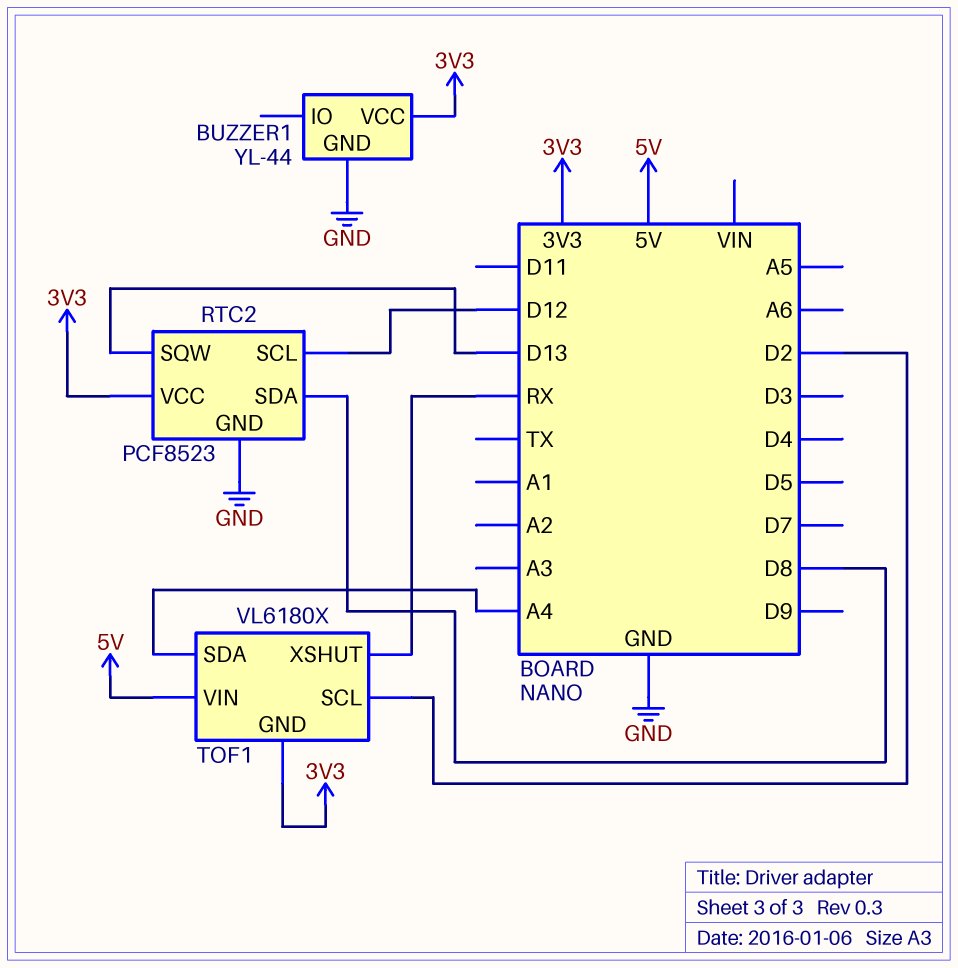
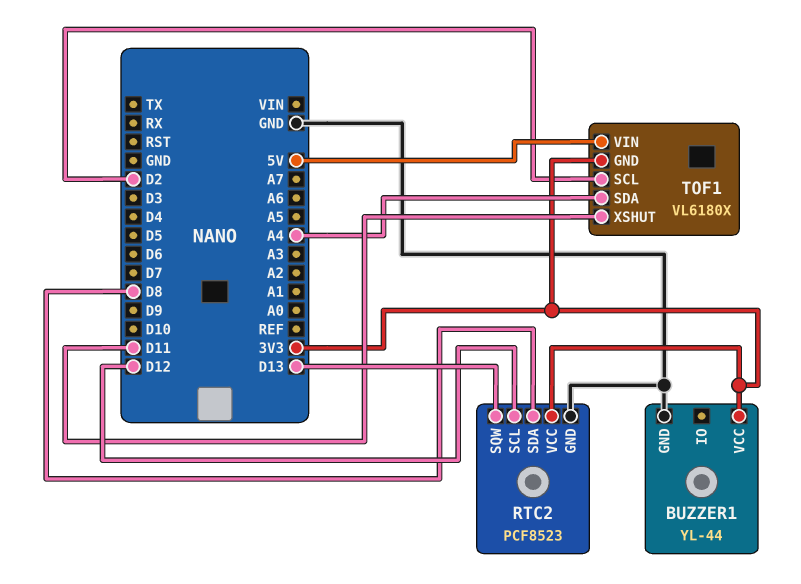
TOF1 pin XSHUT: RX -> D11

